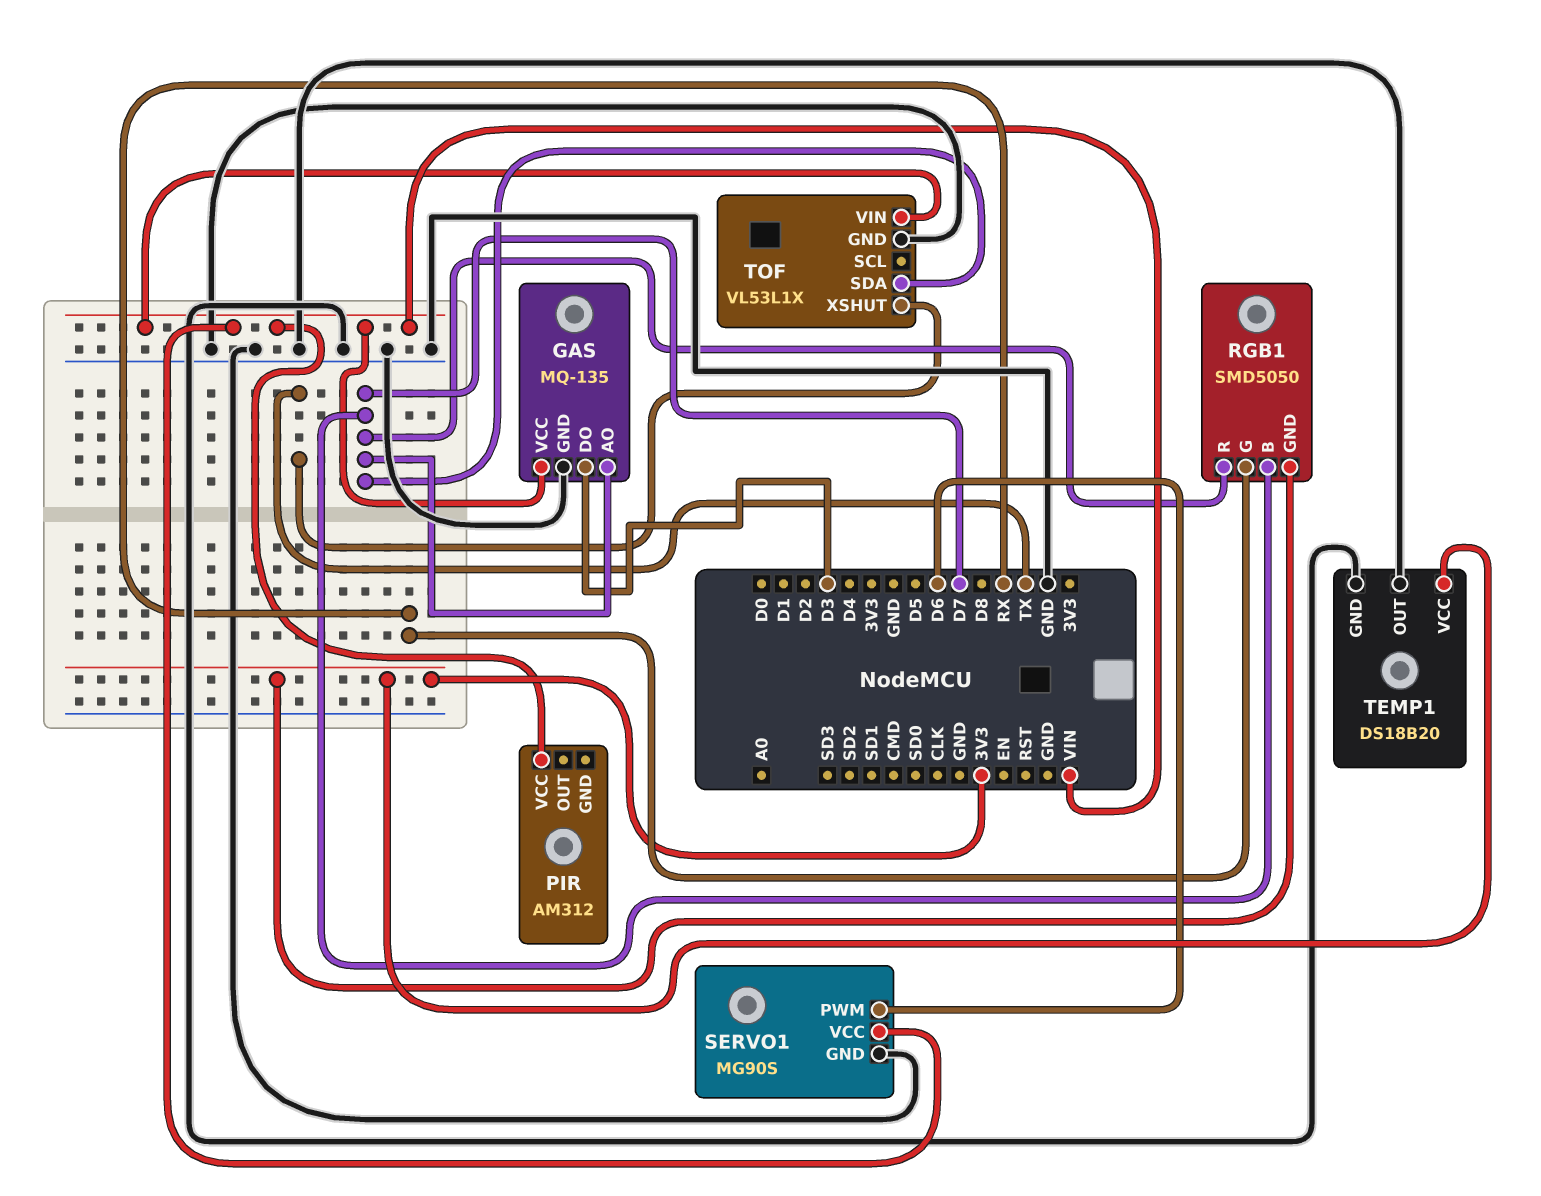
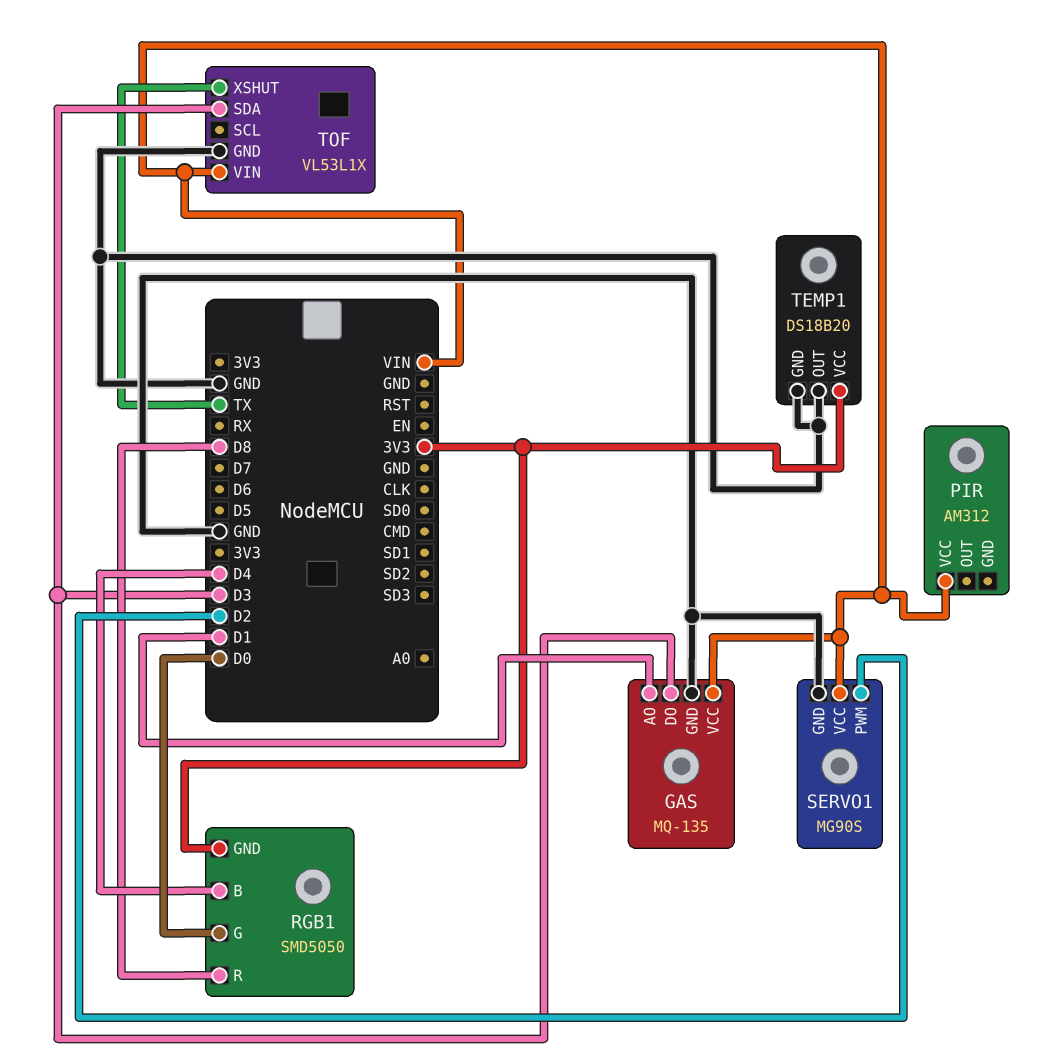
GAS pin AO: D7 -> D1
RGB1 pin B: D7 -> D4
RGB1 pin G: RX -> D0
RGB1 pin R: D7 -> D8
SERVO1 pin PWM: D6 -> D2
TOF pin SDA: D7 -> D3

